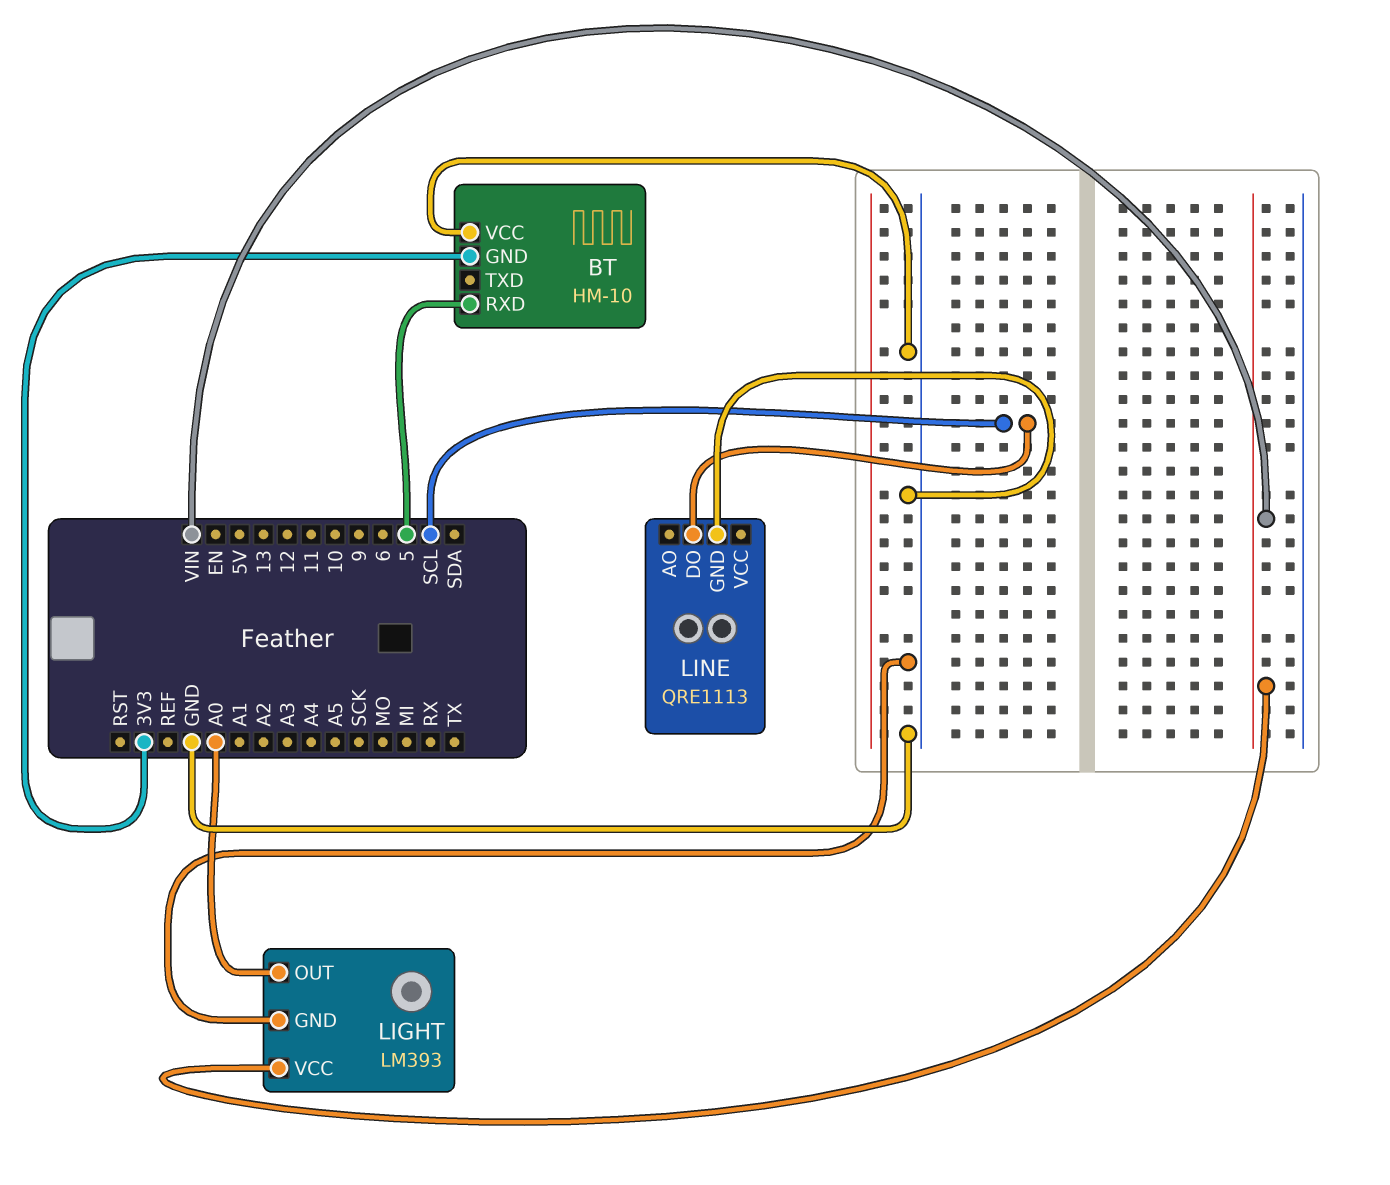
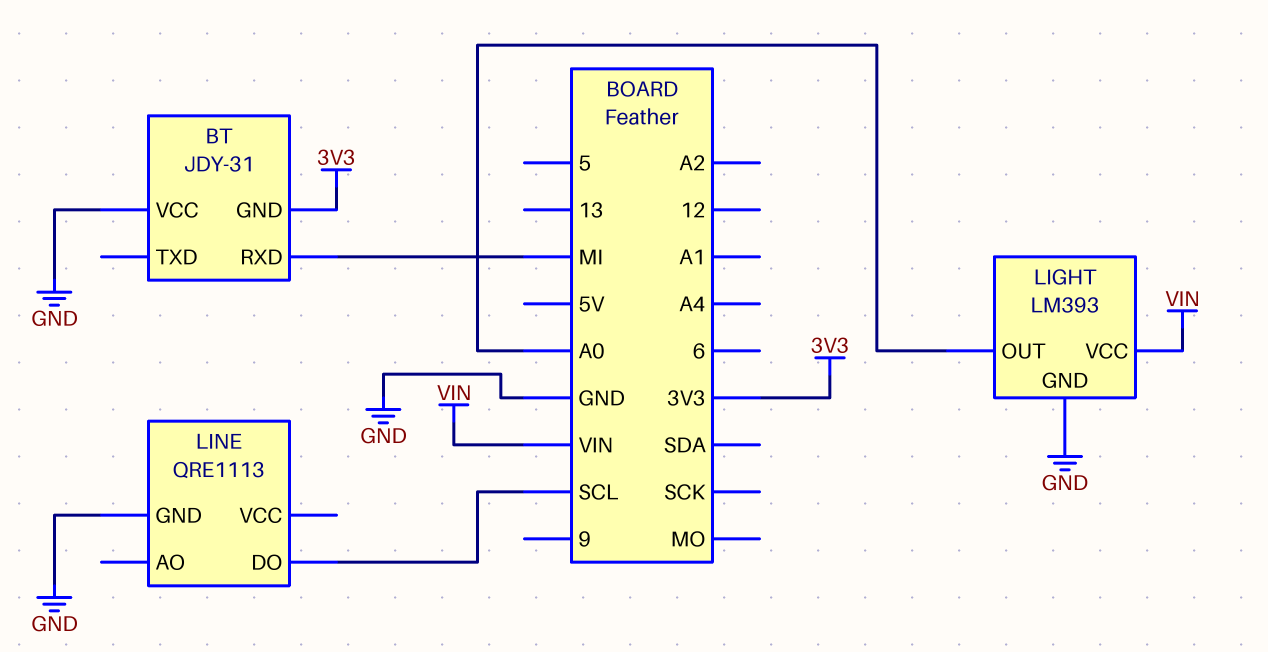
BT: HM-10 -> JDY-31
BT pin RXD: 5 -> MI

